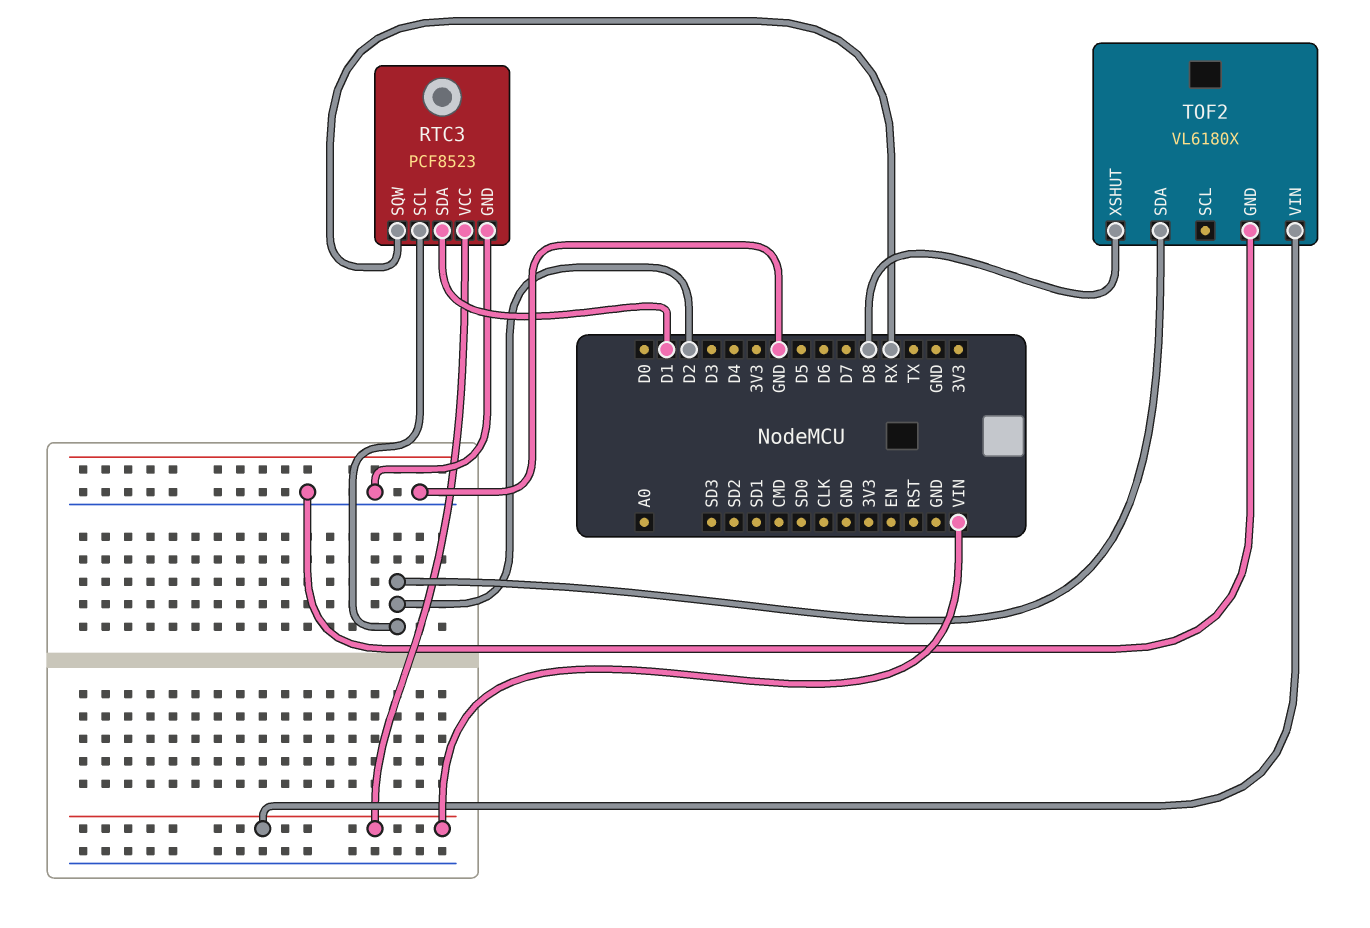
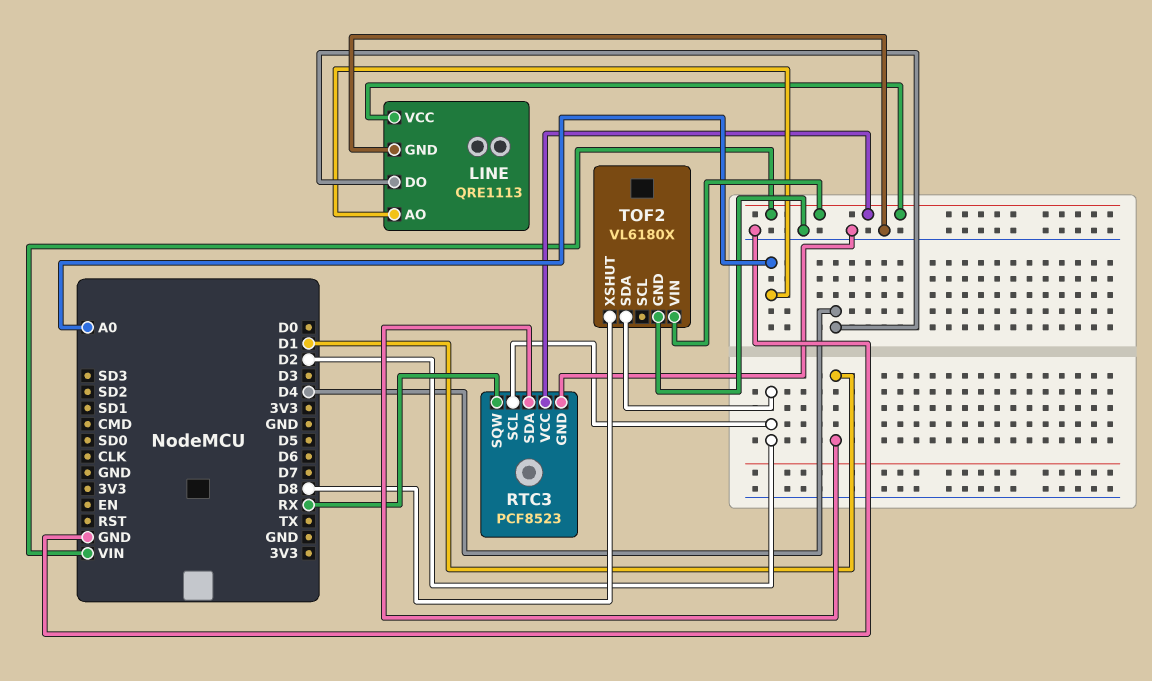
LINE: none -> QRE1113
LINE pin AO: none -> A0
LINE pin DO: none -> D4
LINE pin GND: none -> GND
LINE pin VCC: none -> VIN

